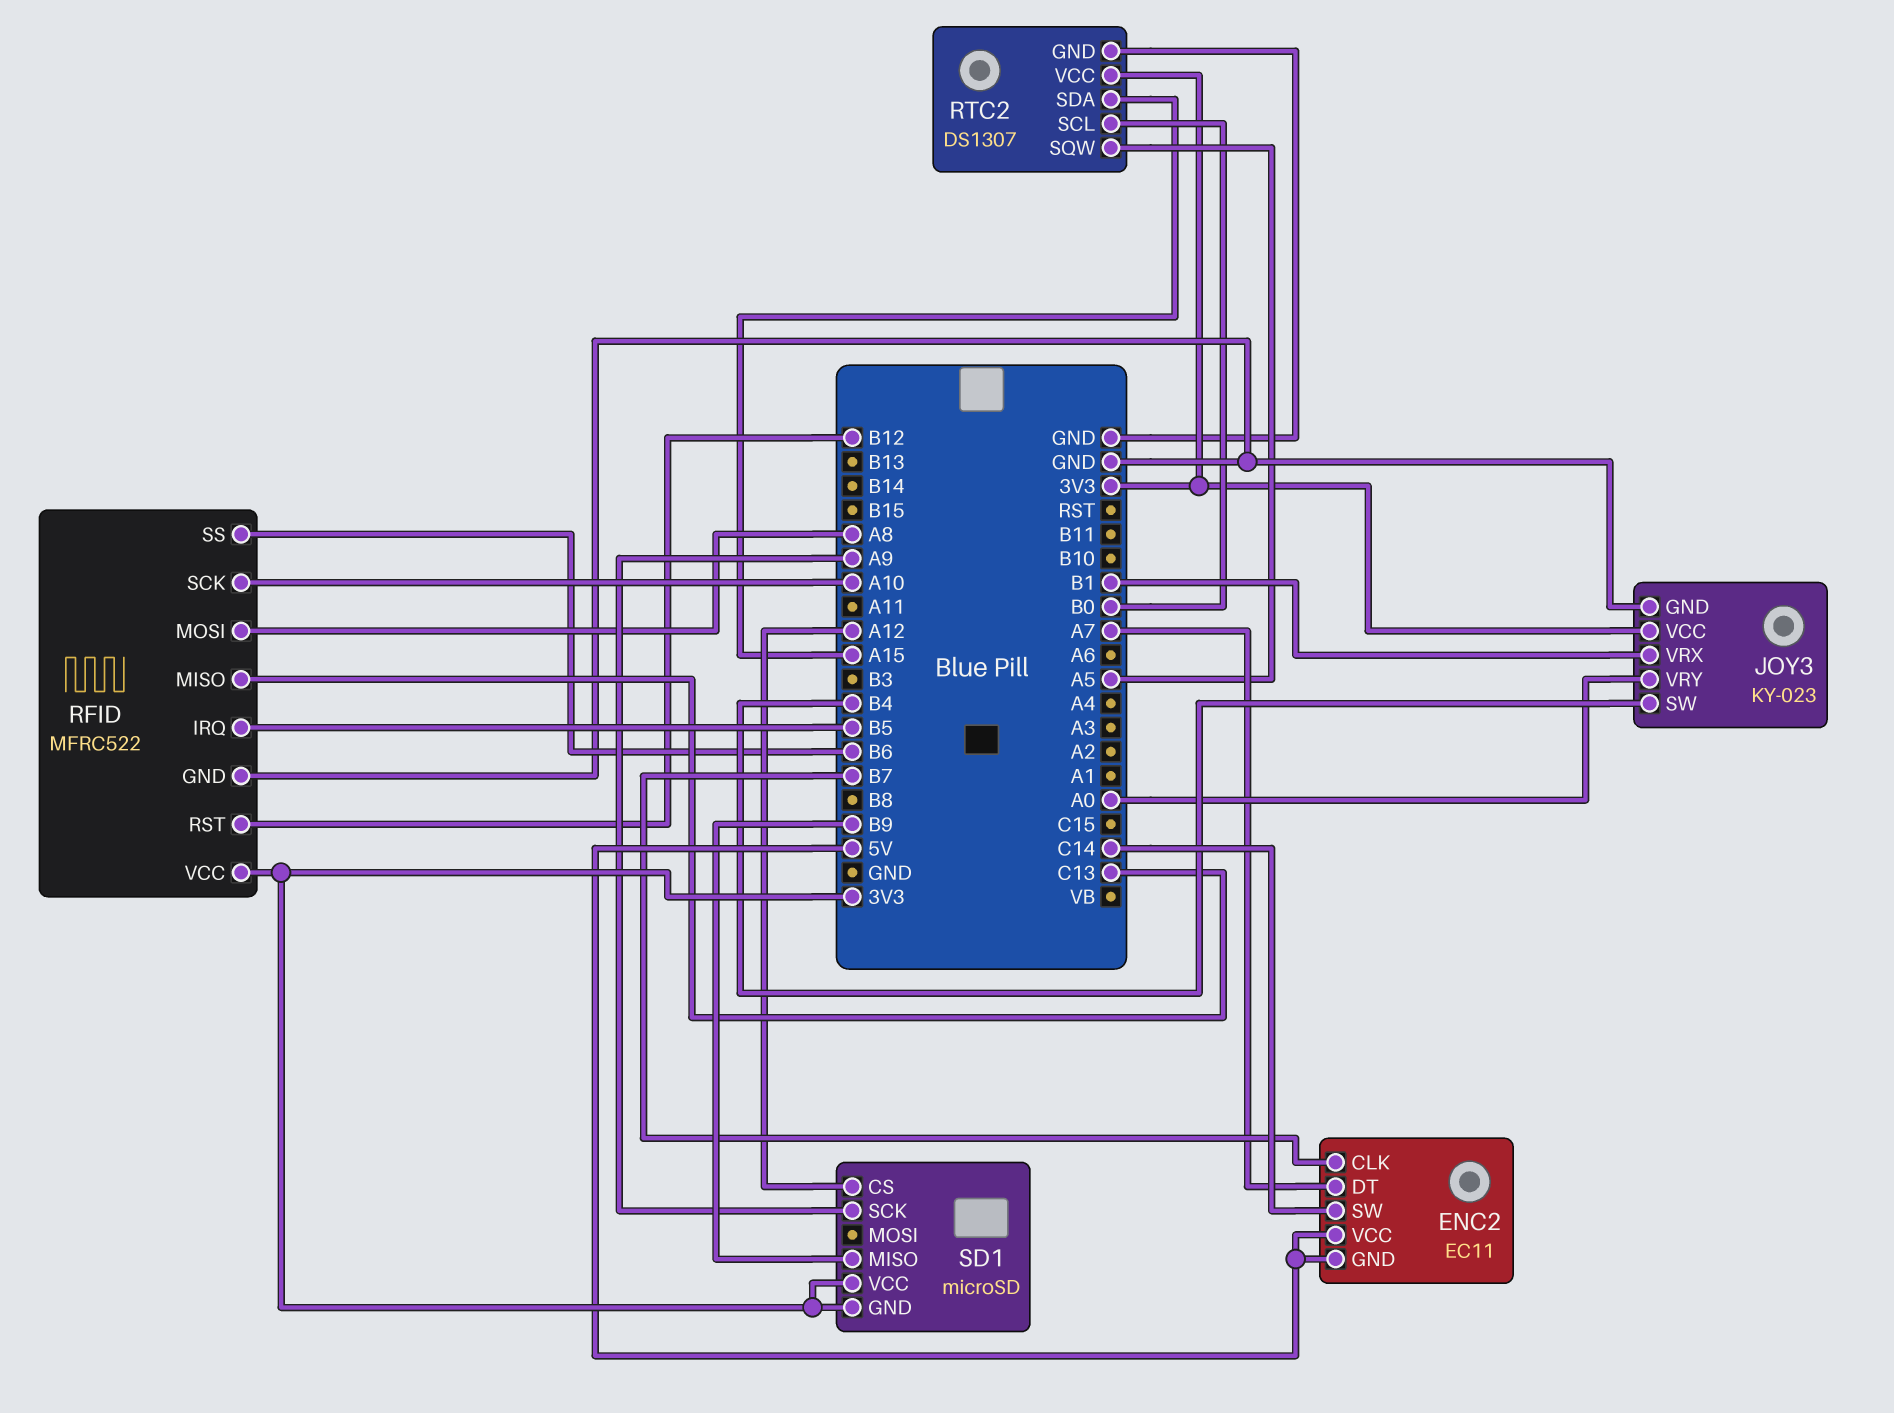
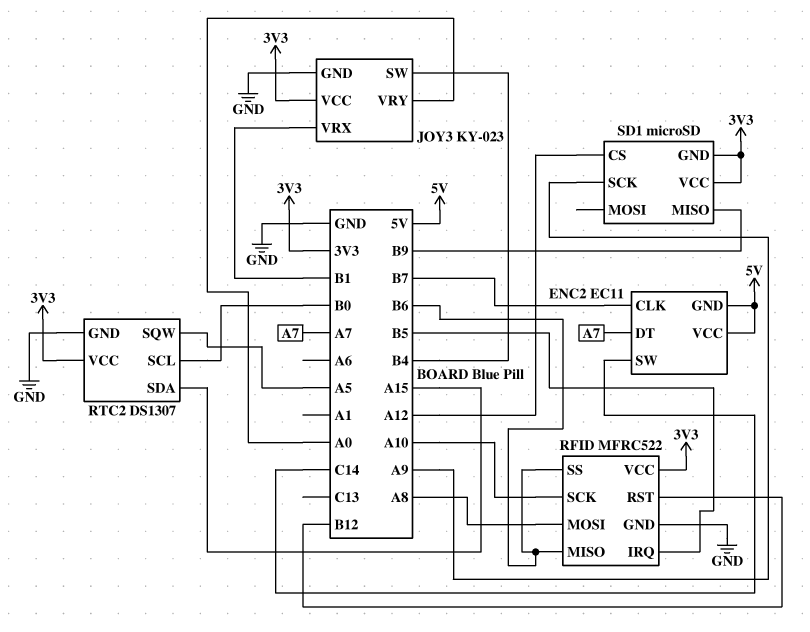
RFID pin MISO: C13 -> B6

